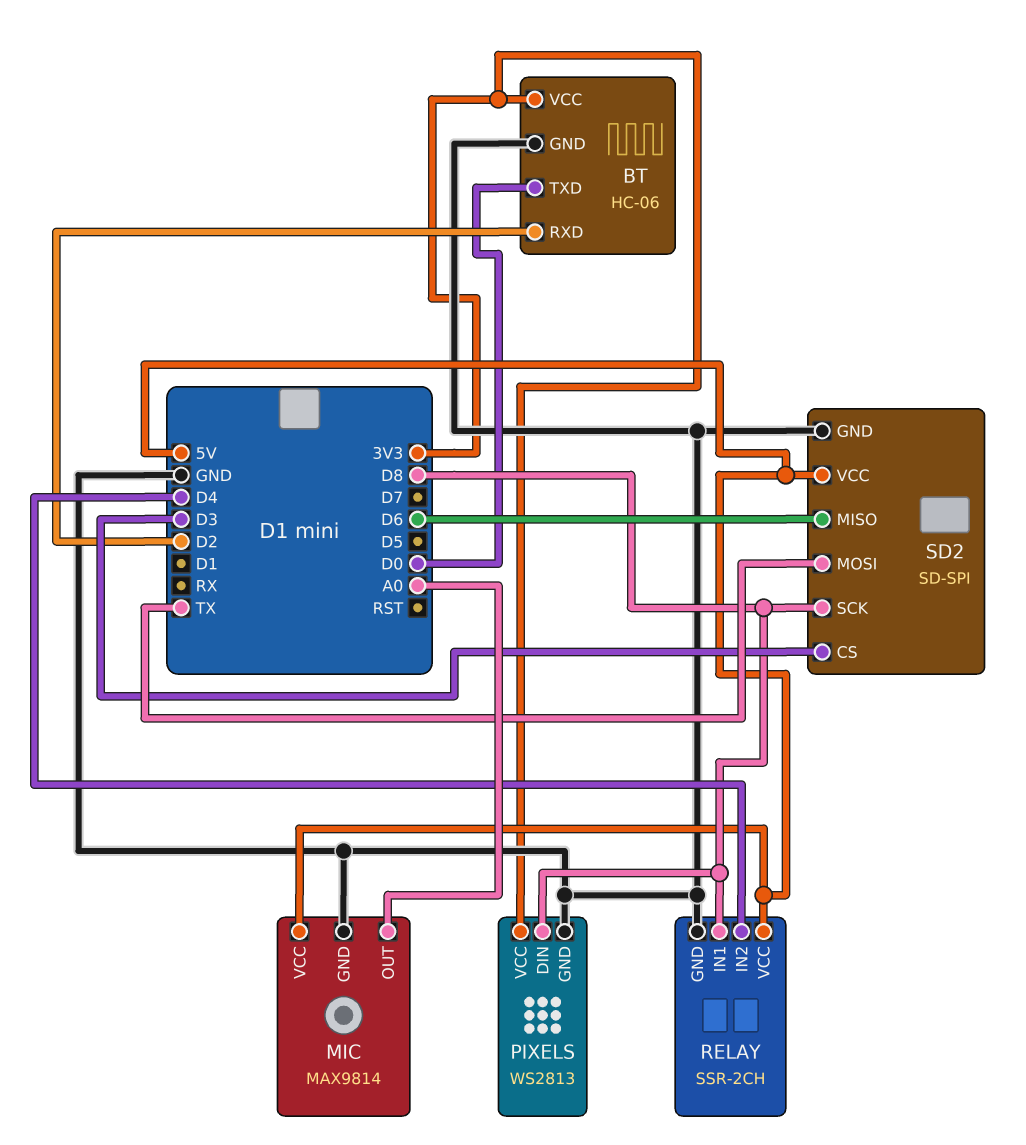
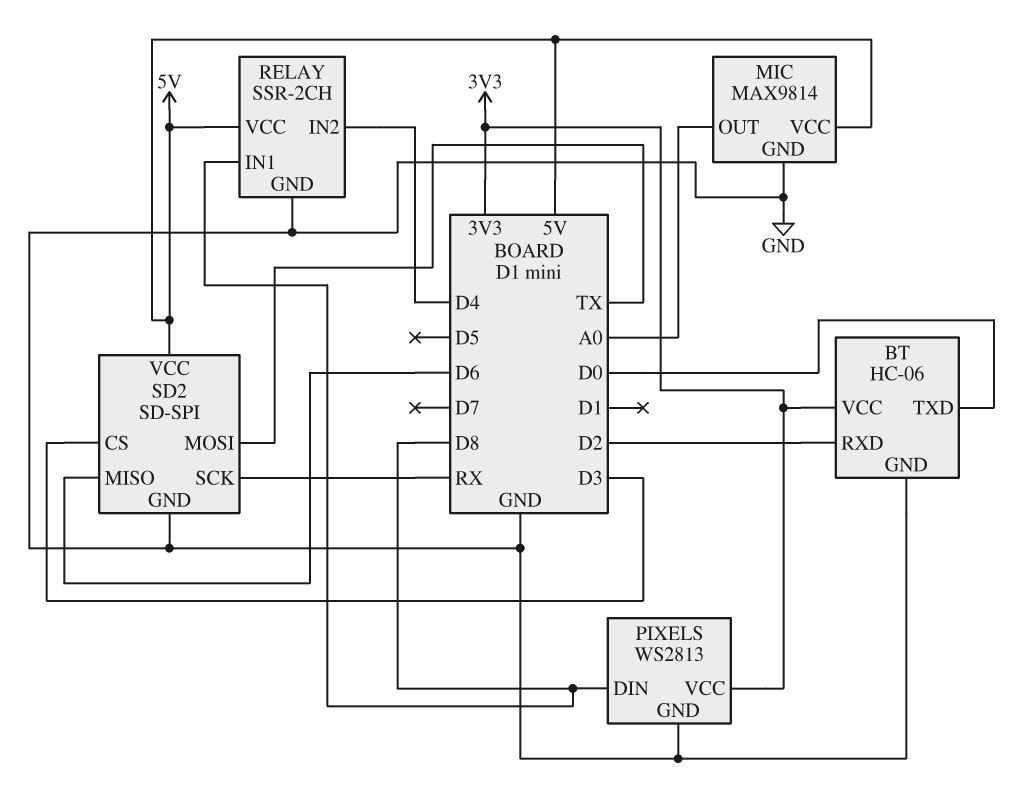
SD2 pin SCK: D8 -> RX

